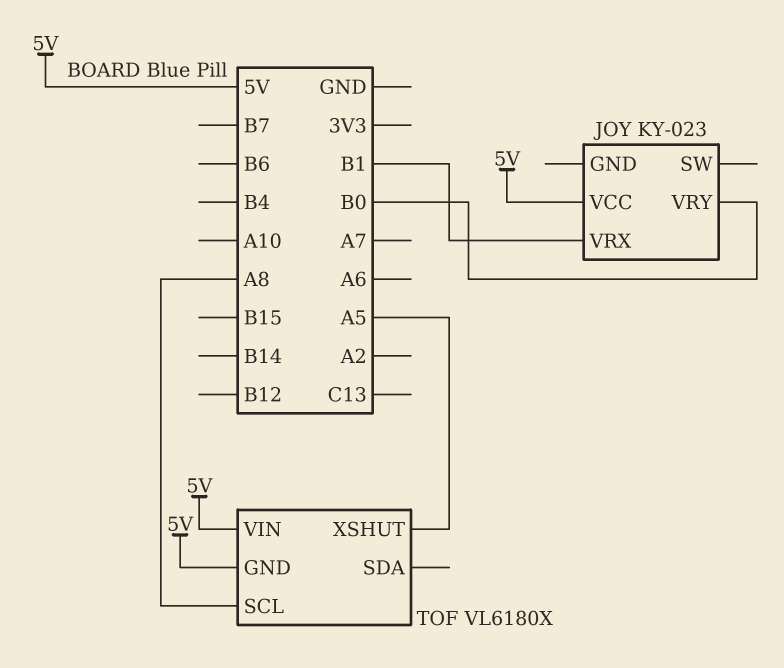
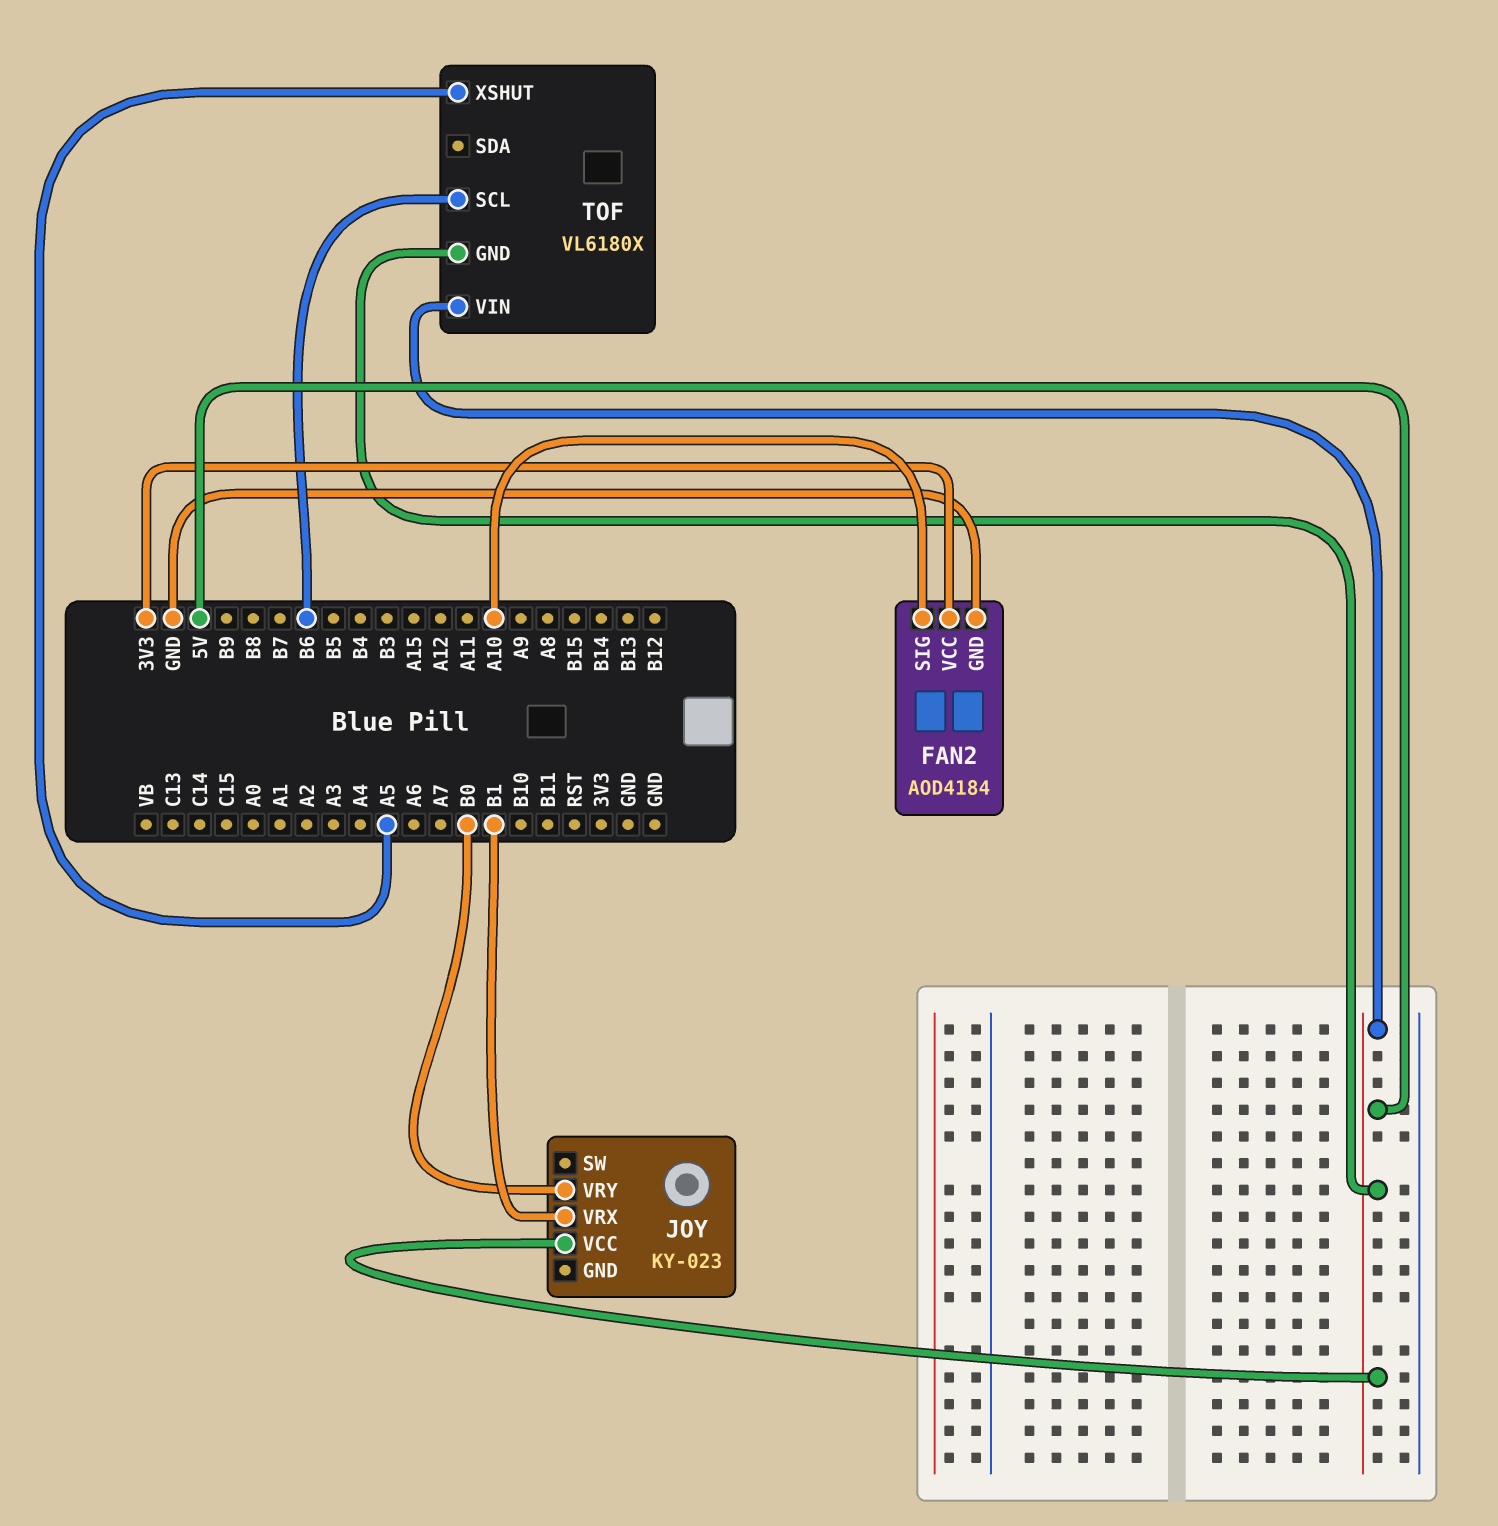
FAN2: none -> AOD4184
FAN2 pin GND: none -> GND
FAN2 pin SIG: none -> A10
FAN2 pin VCC: none -> 3V3
TOF pin SCL: A8 -> B6

